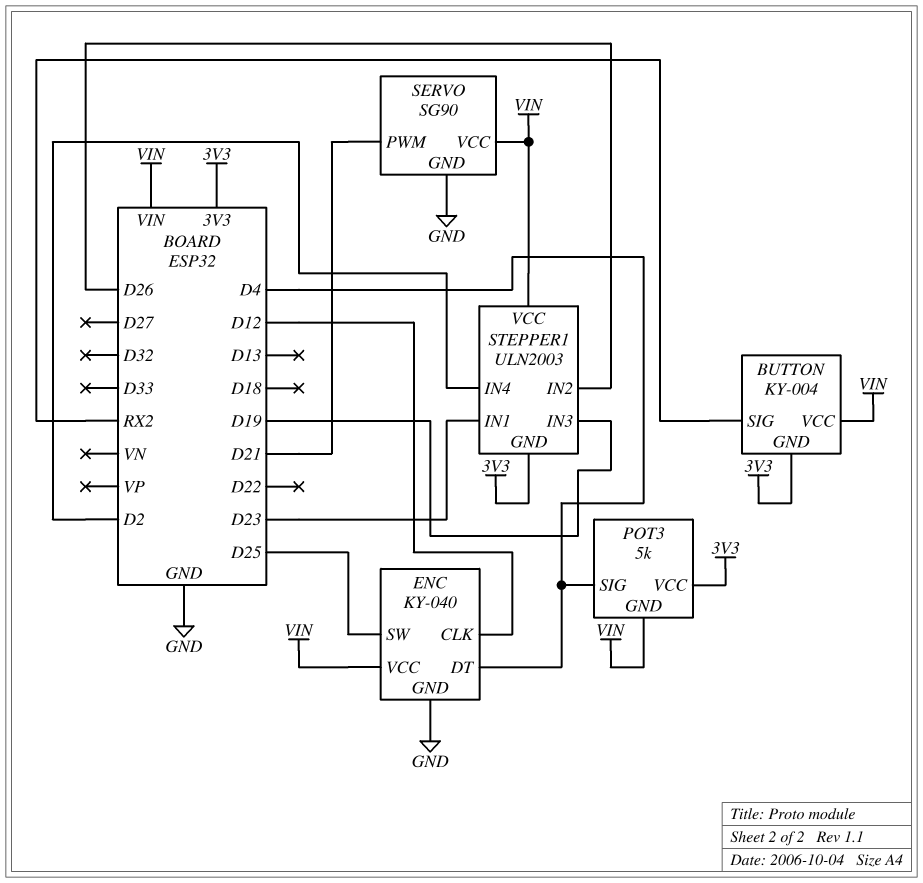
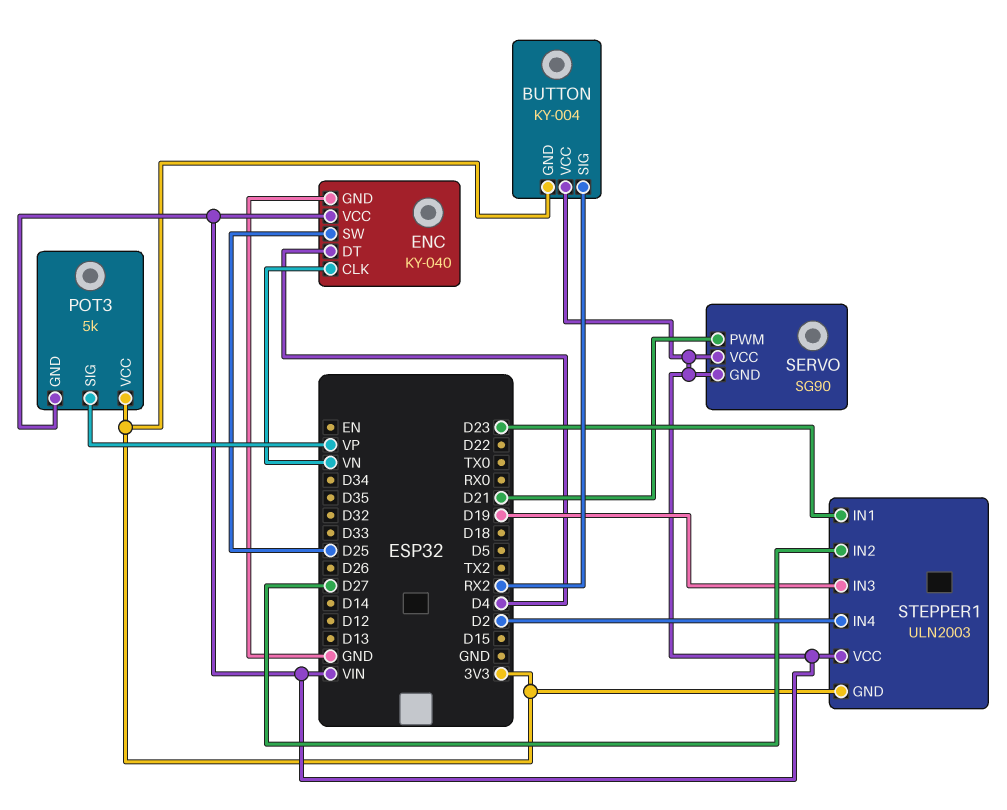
ENC pin CLK: D12 -> VN
POT3 pin SIG: D4 -> VP
SERVO pin GND: GND -> VIN
STEPPER1 pin IN2: D26 -> D27

